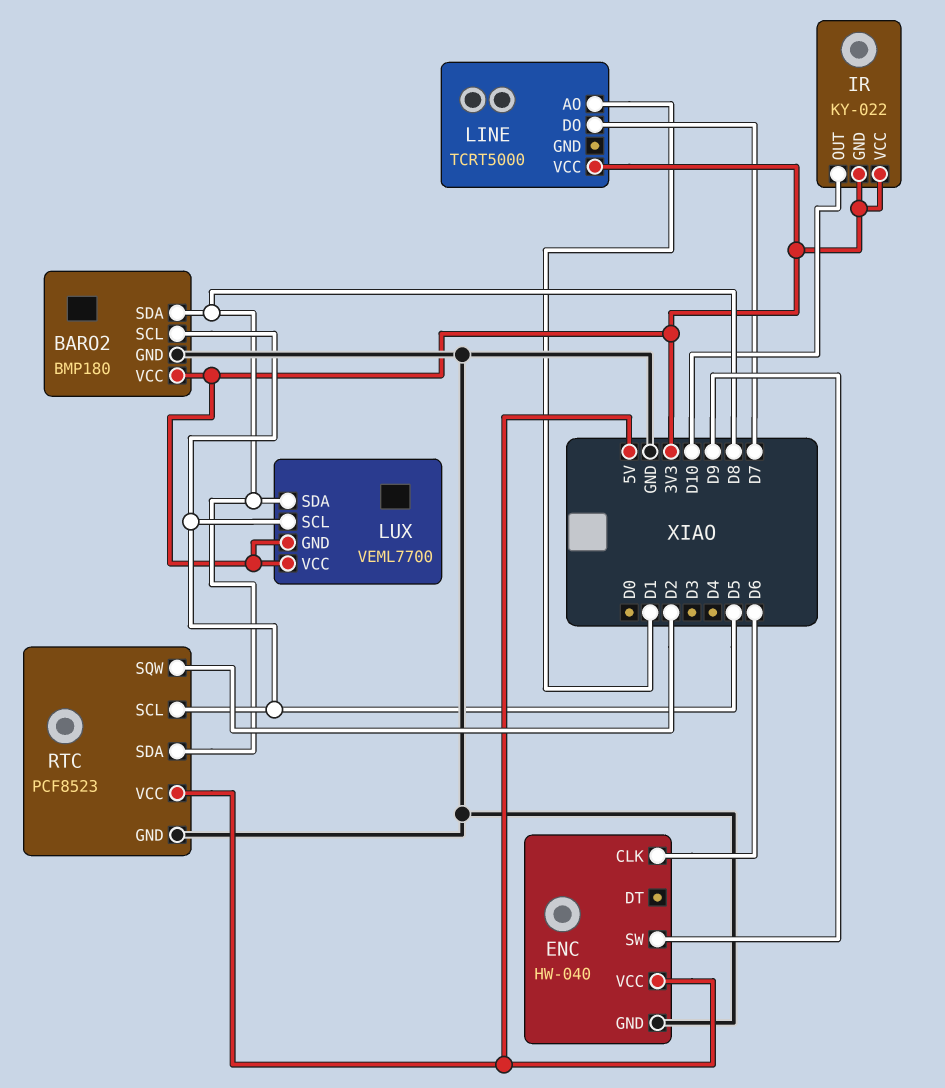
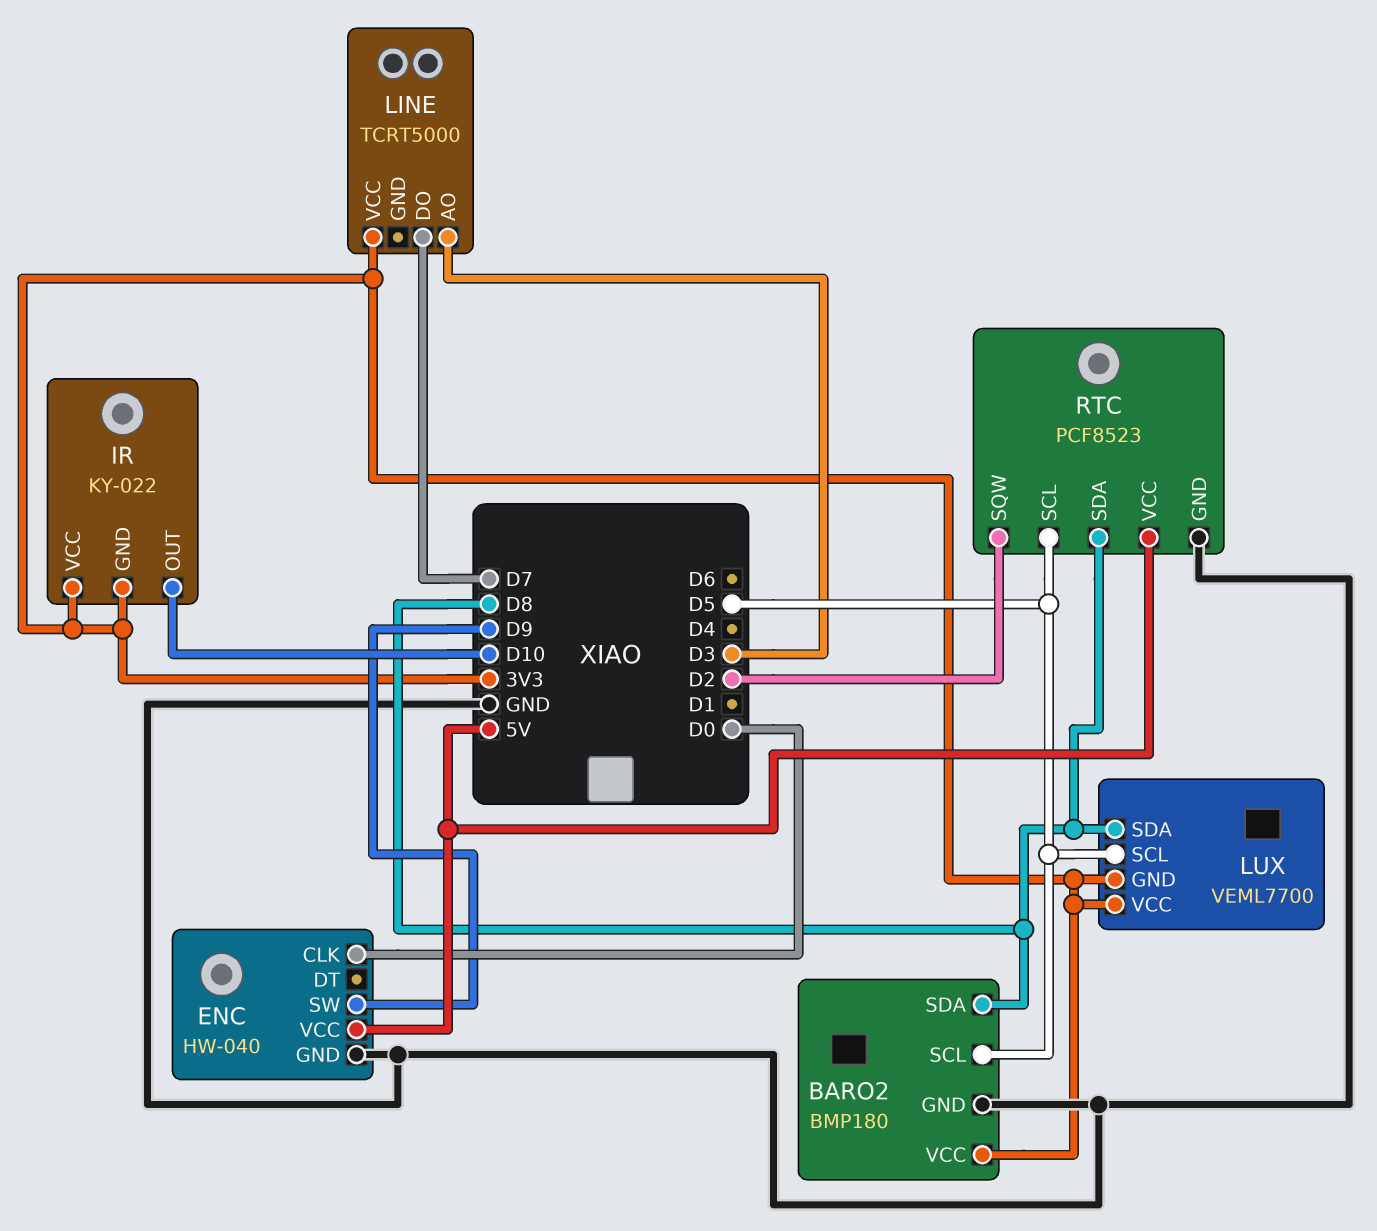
ENC pin CLK: D6 -> D0
LINE pin AO: D1 -> D3

